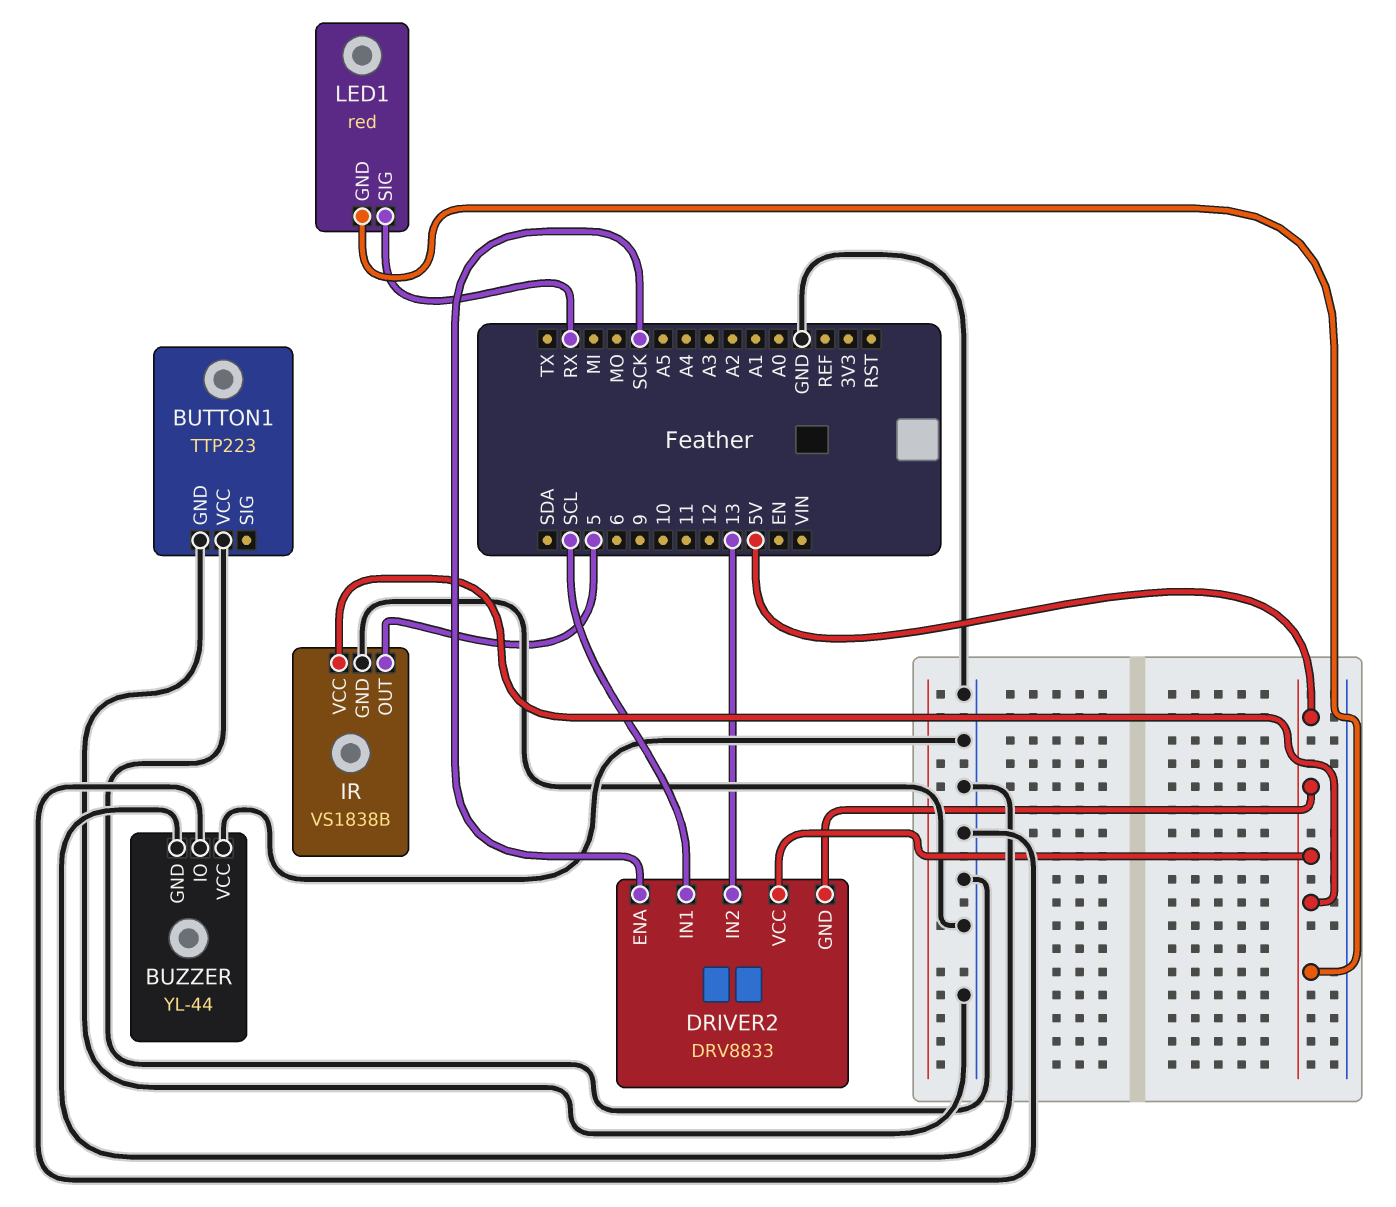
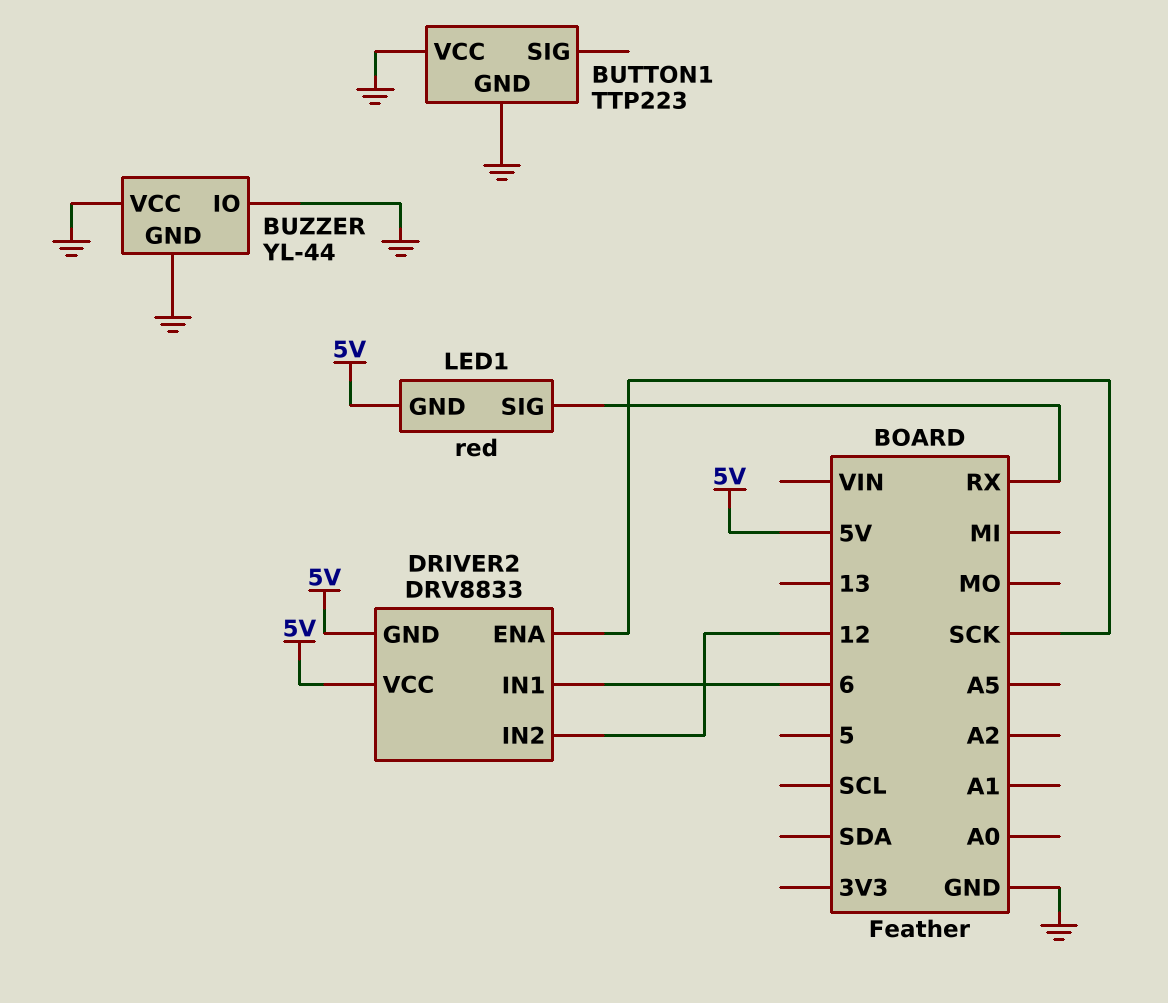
DRIVER2 pin IN1: SCL -> 6
DRIVER2 pin IN2: 13 -> 12
IR: VS1838B -> none
IR pin GND: GND -> none
IR pin OUT: 5 -> none
IR pin VCC: 5V -> none

